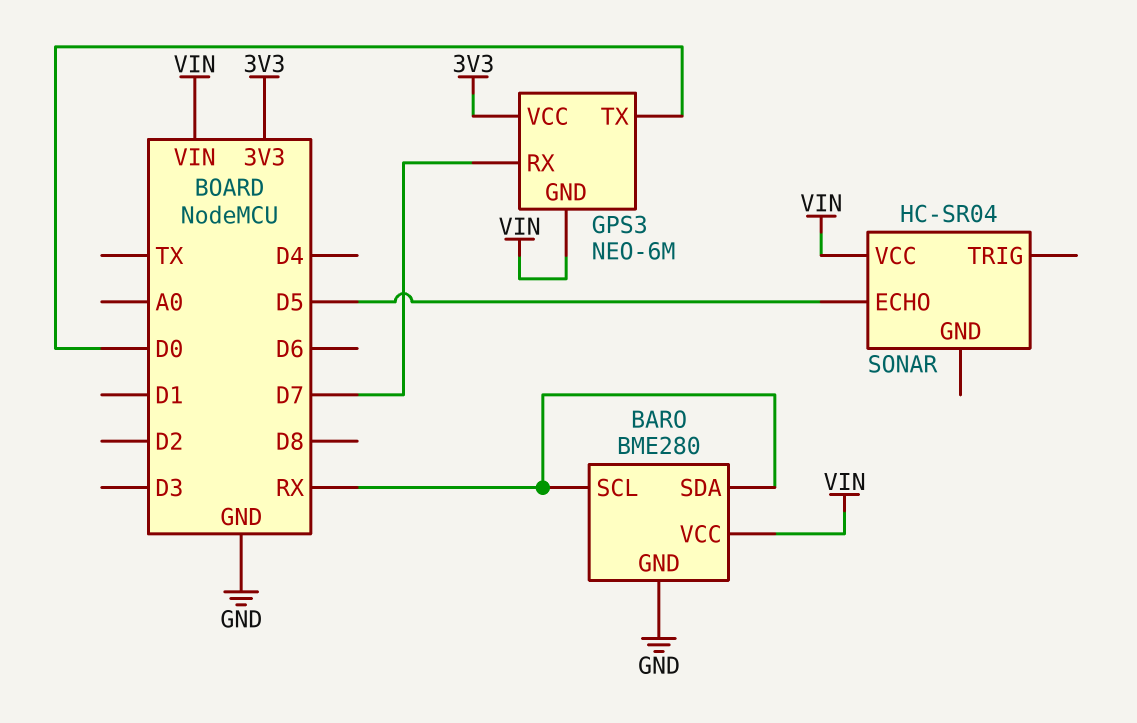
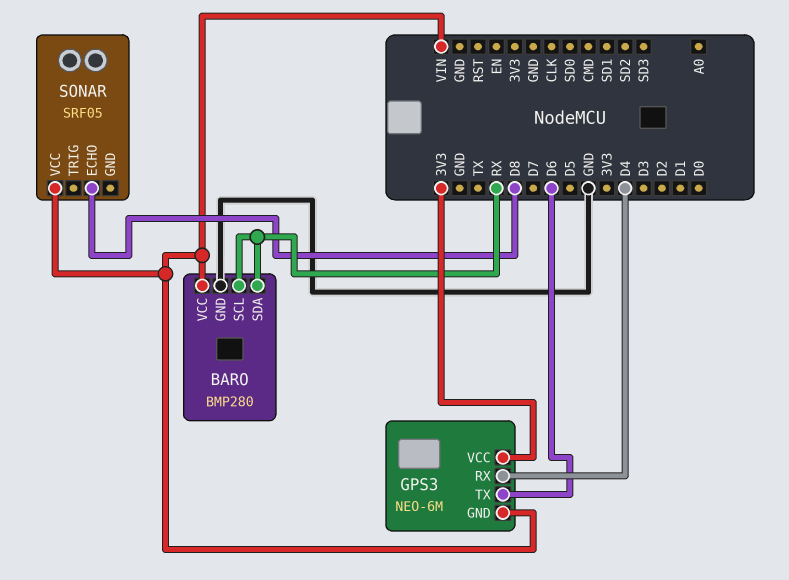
BARO: BME280 -> BMP280
GPS3 pin RX: D7 -> D4
GPS3 pin TX: D0 -> D6
SONAR: HC-SR04 -> SRF05
SONAR pin ECHO: D5 -> D8

